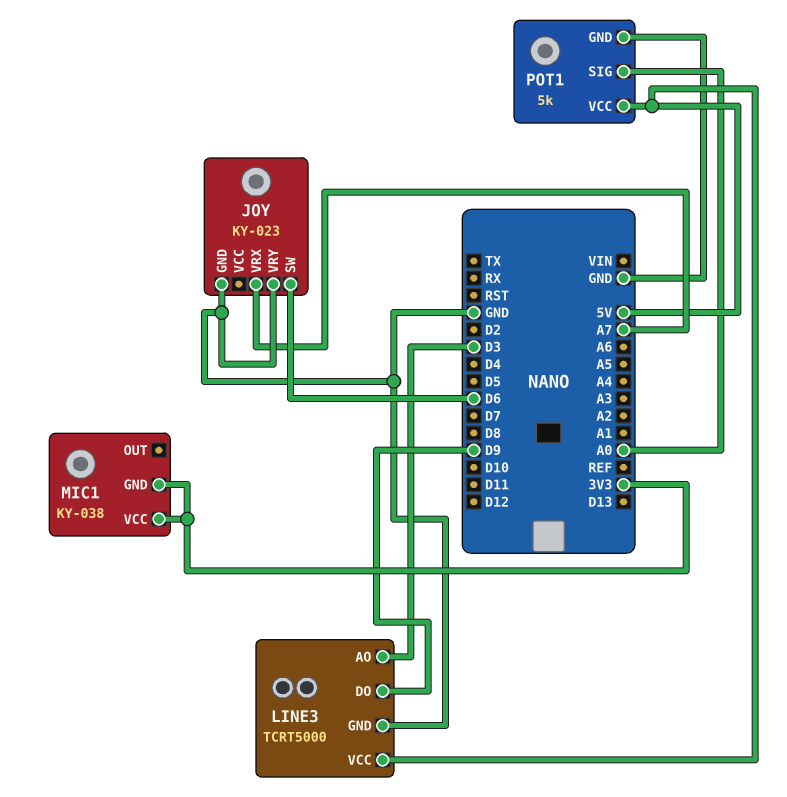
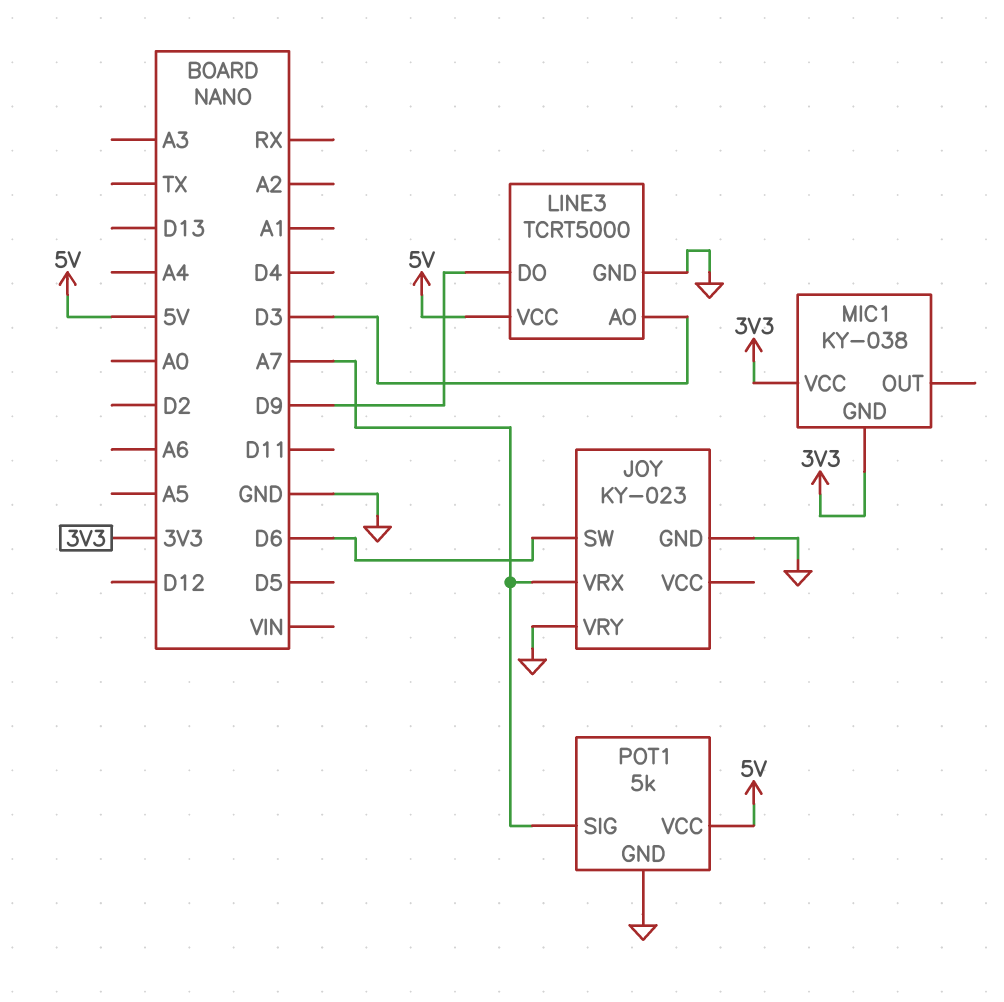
POT1 pin SIG: A0 -> A7

